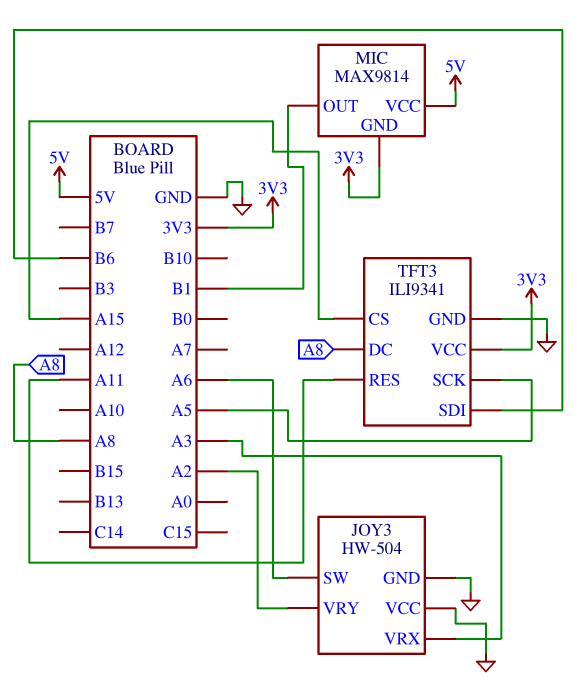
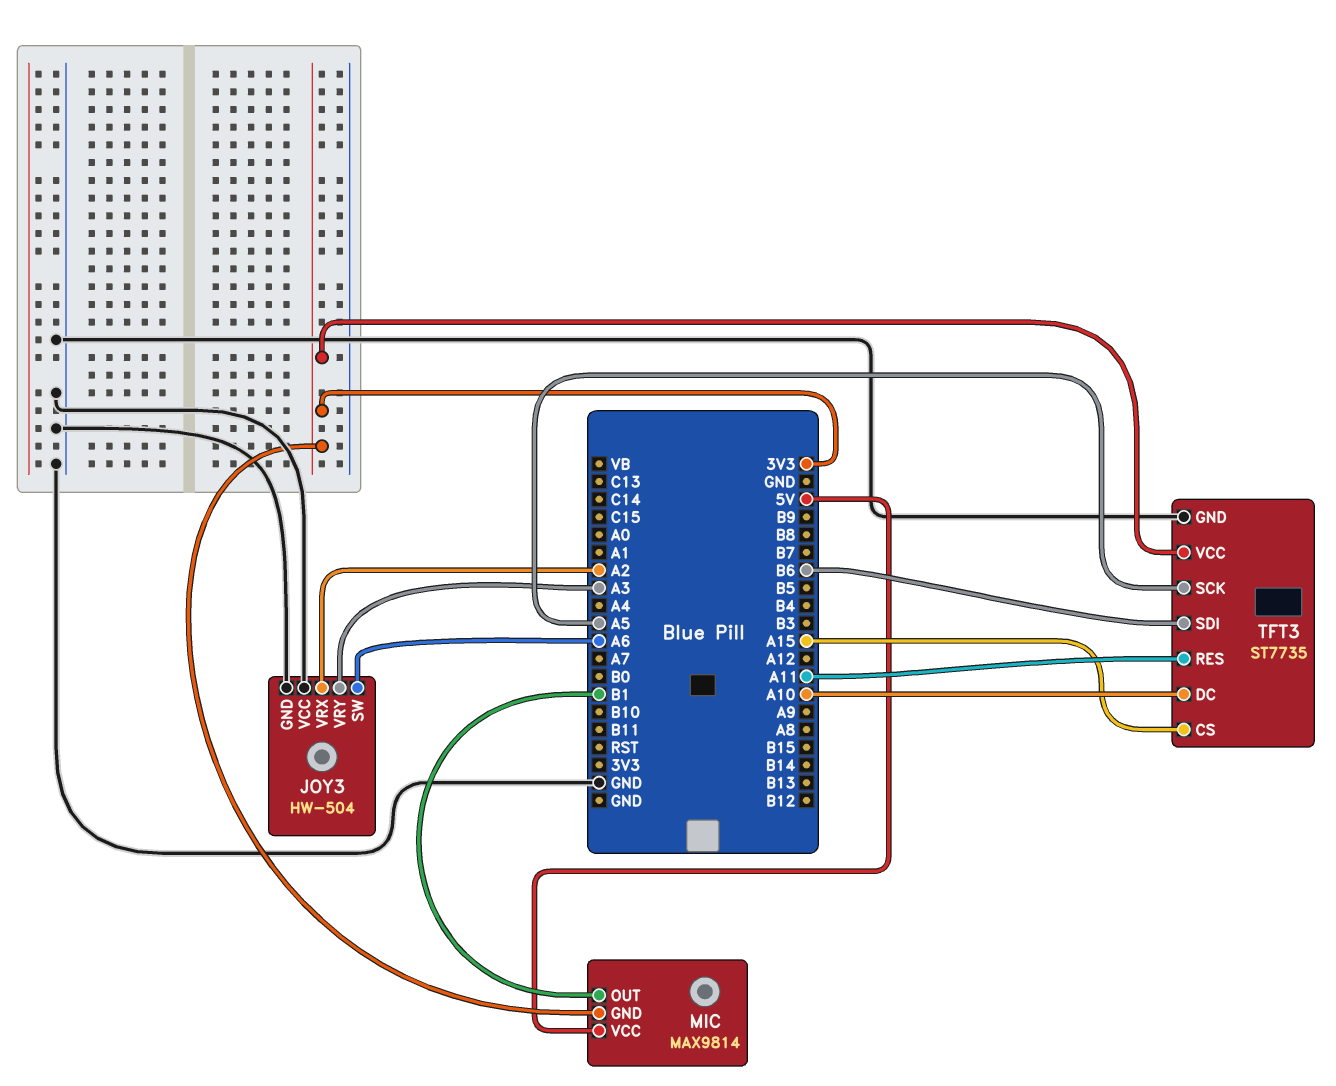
JOY3 pin VRX: A3 -> A2
JOY3 pin VRY: A2 -> A3
TFT3: ILI9341 -> ST7735
TFT3 pin DC: A8 -> A10

